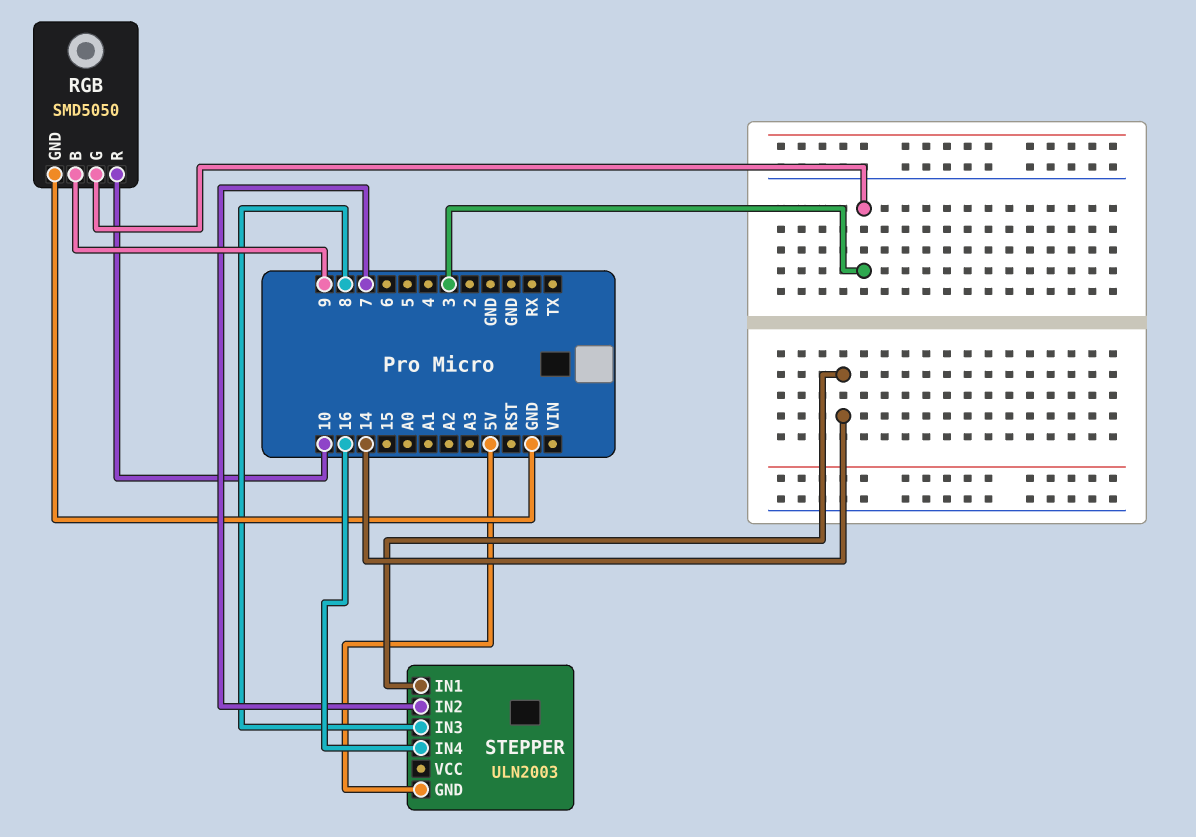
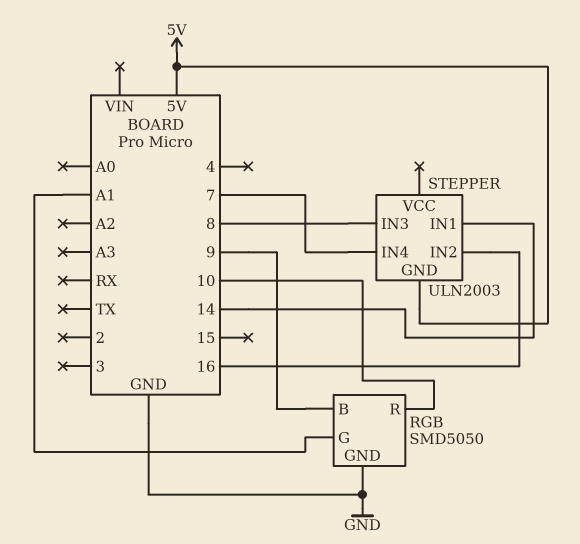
RGB pin G: 3 -> A1
STEPPER pin IN2: 7 -> 16
STEPPER pin IN4: 16 -> 7

